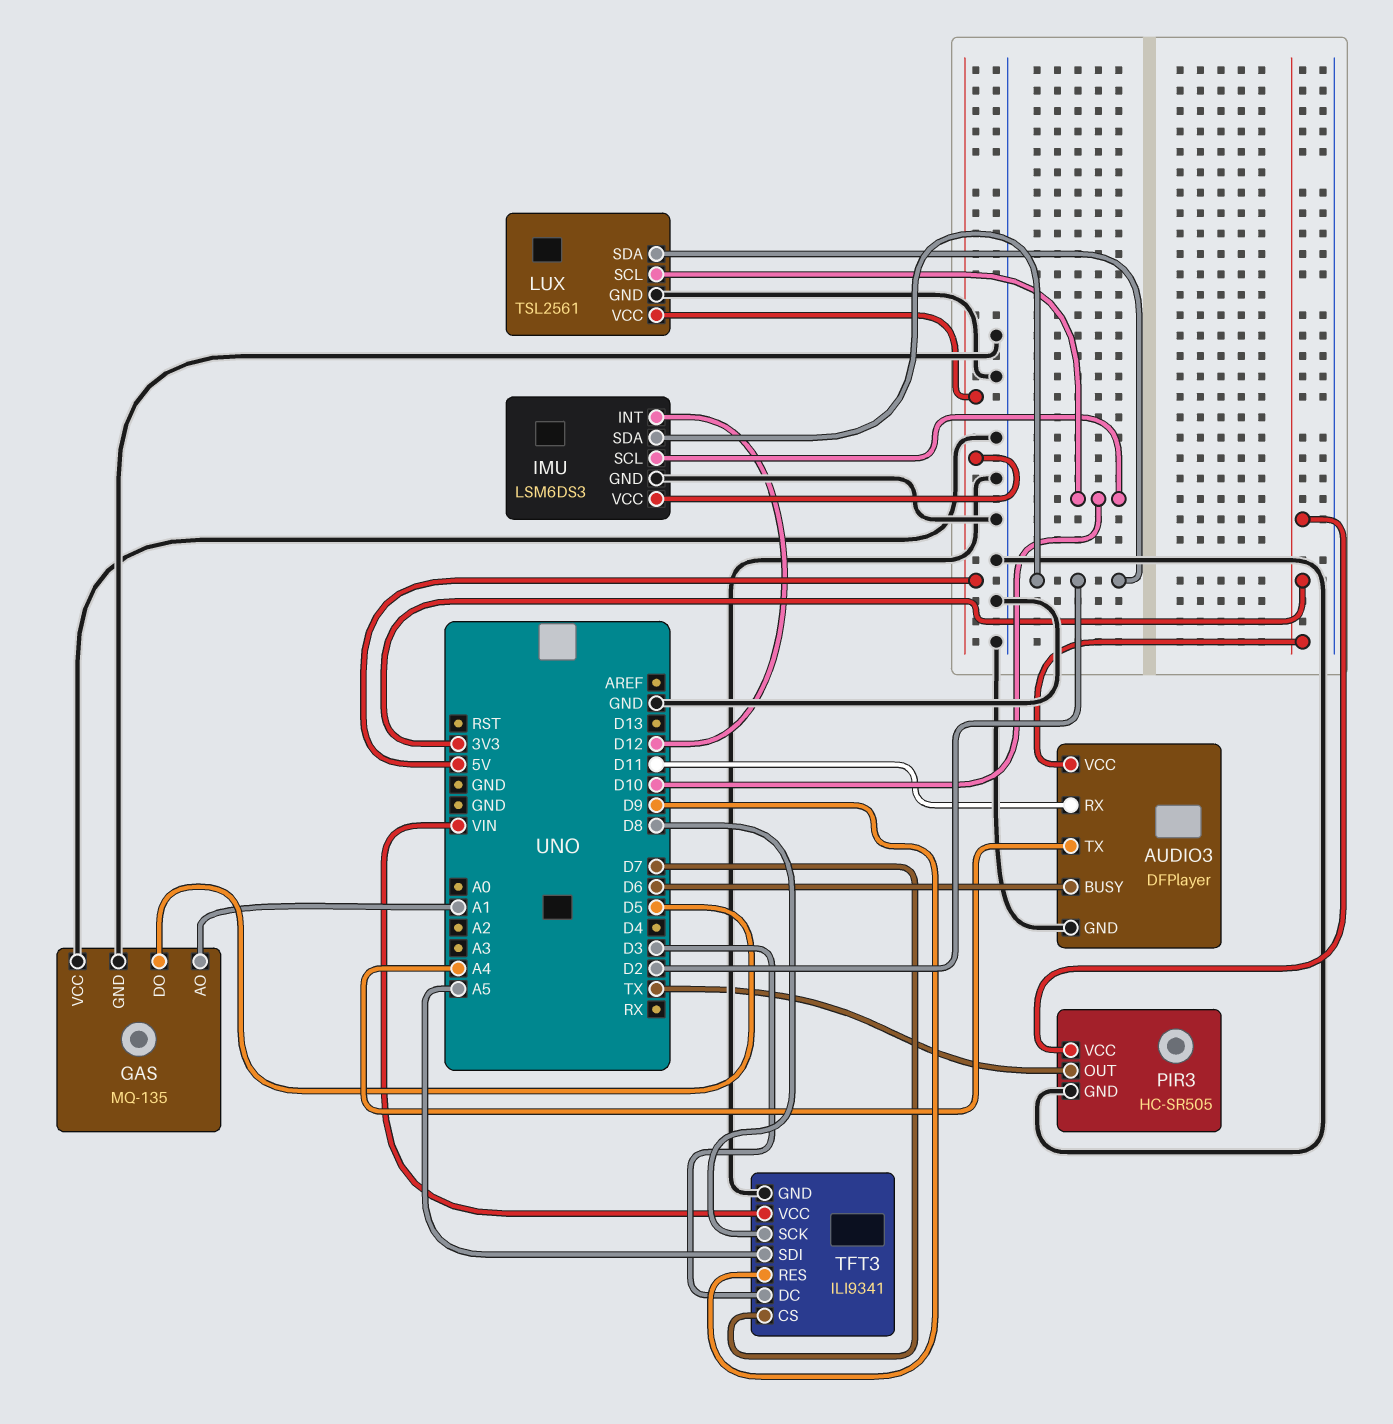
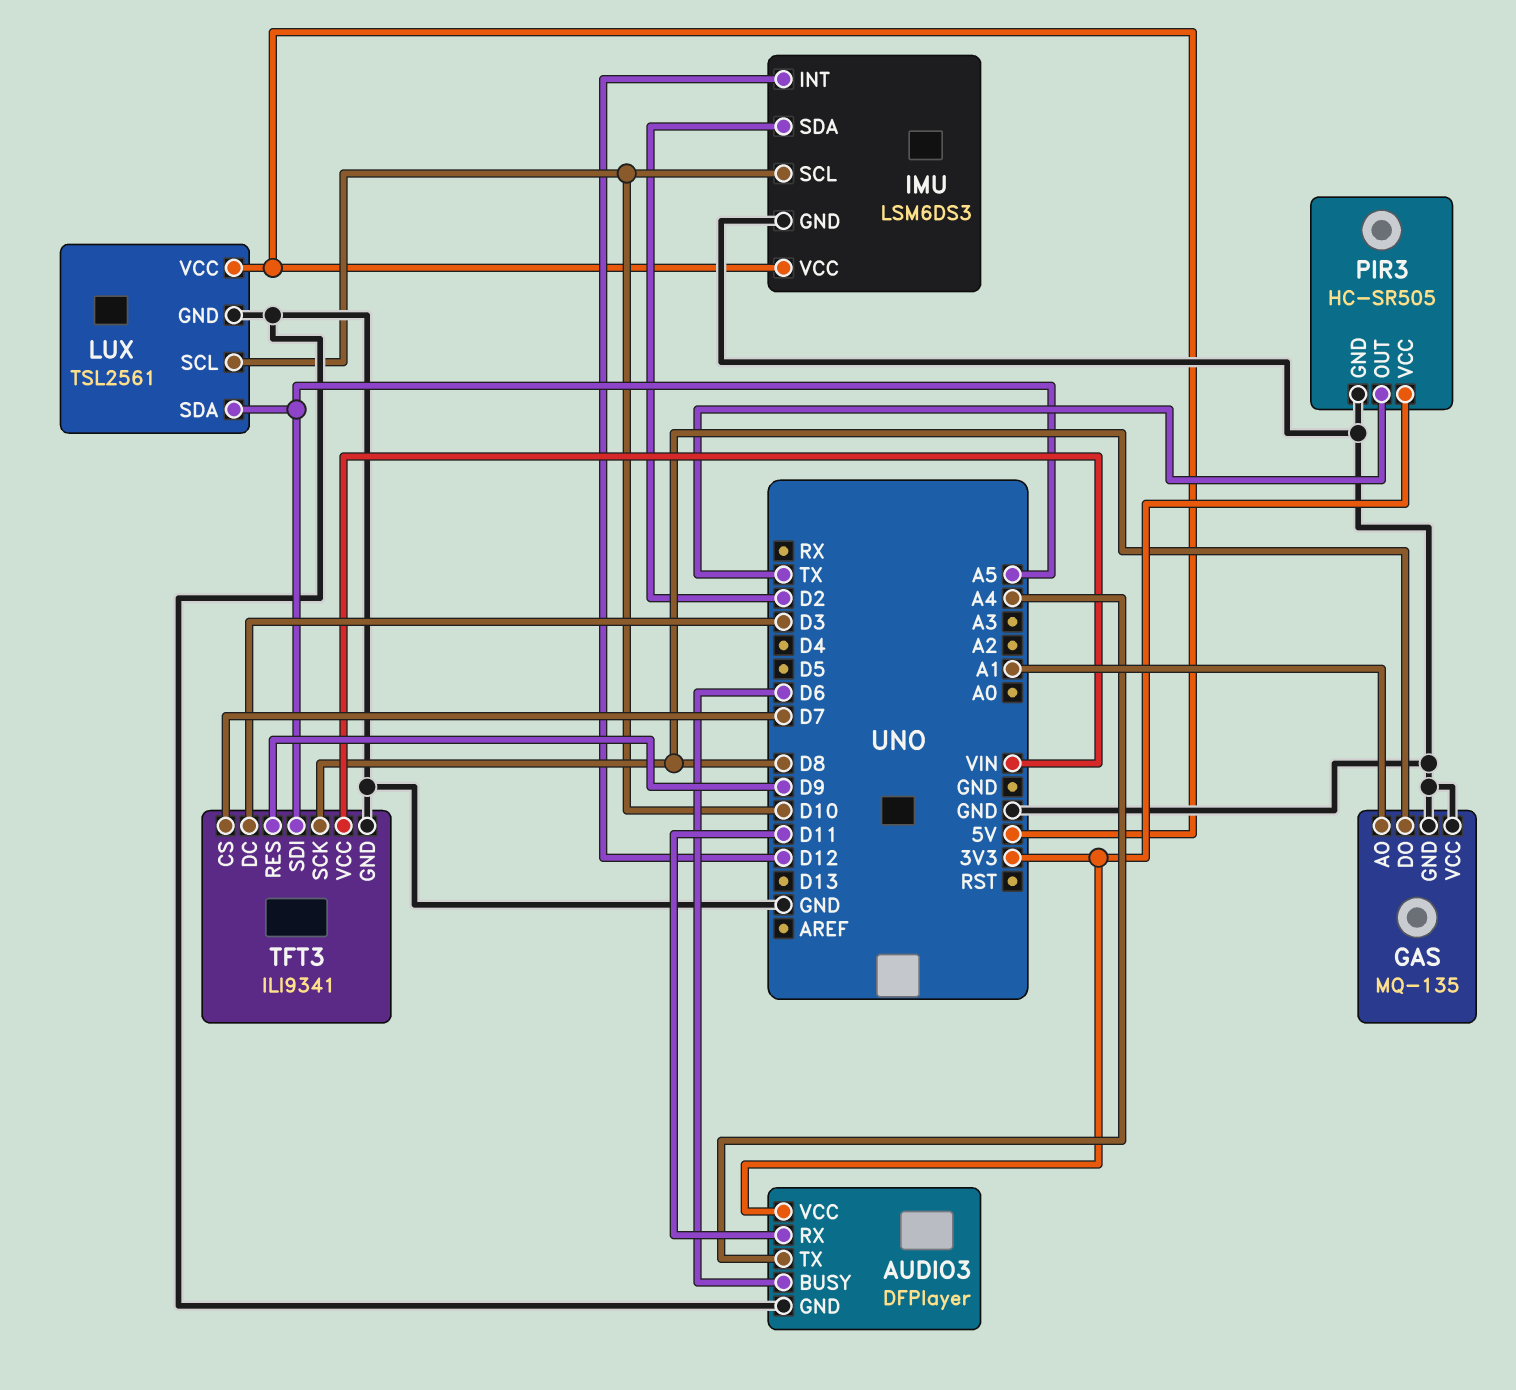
GAS pin DO: D5 -> D8
LUX pin SDA: D2 -> A5

